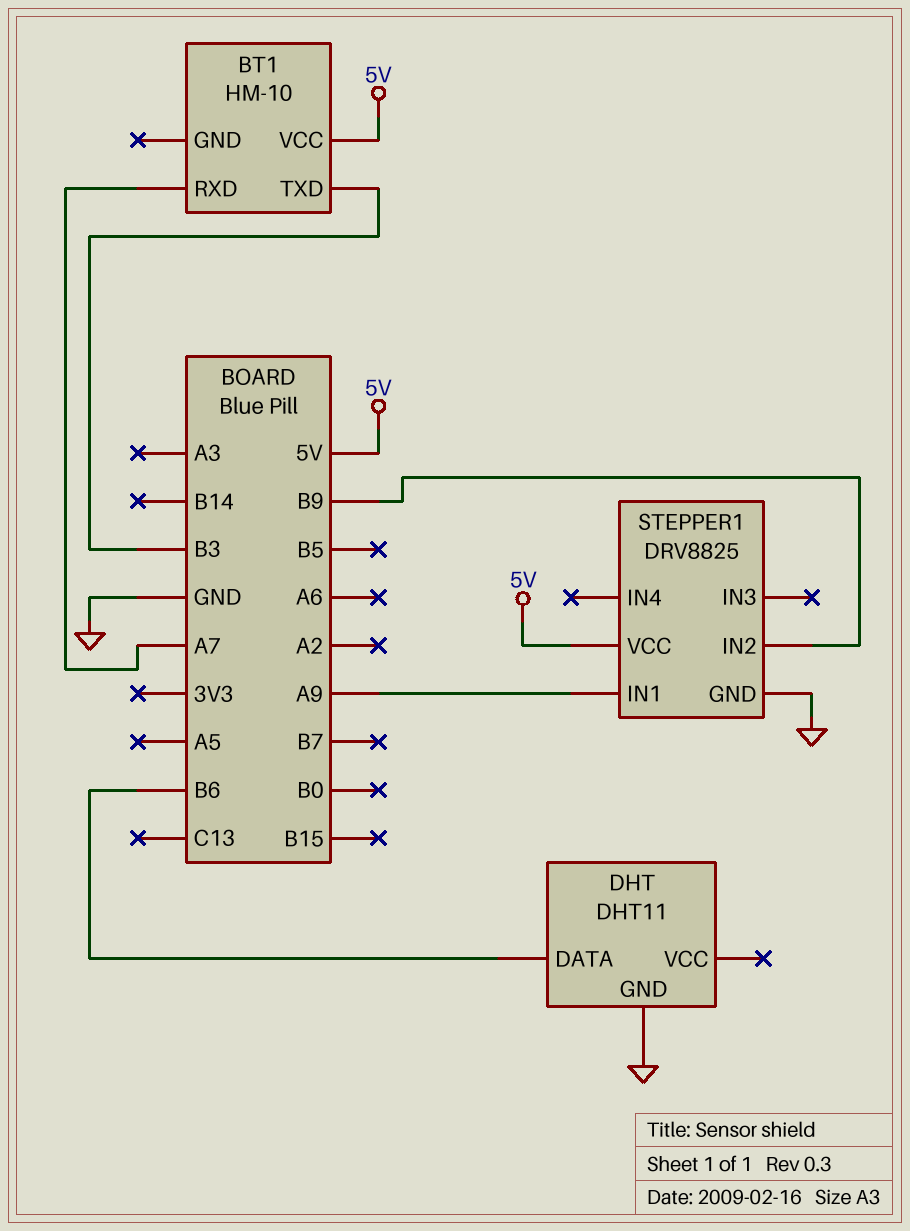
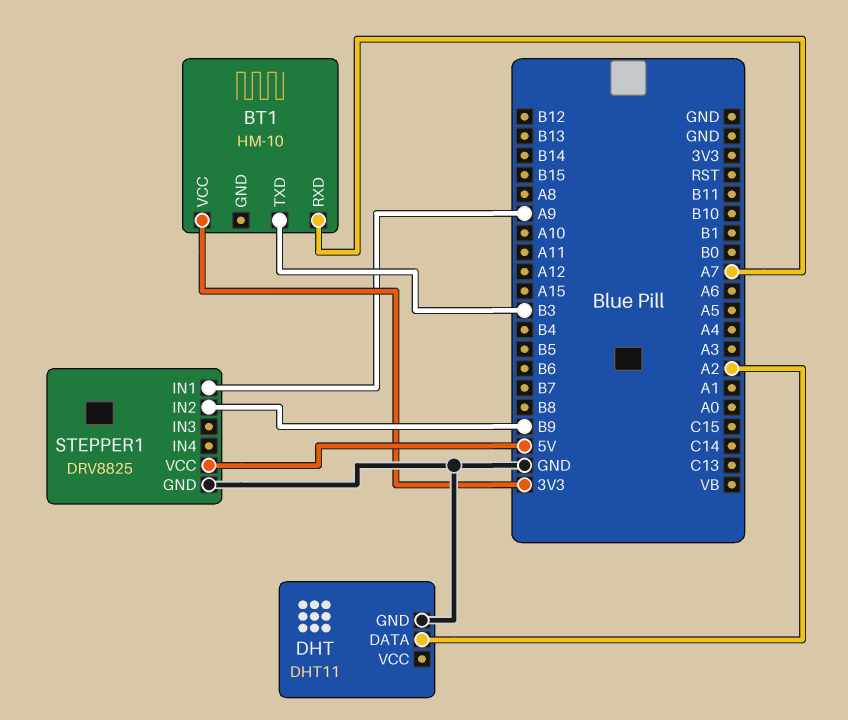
BT1 pin VCC: 5V -> 3V3
DHT pin DATA: B6 -> A2

